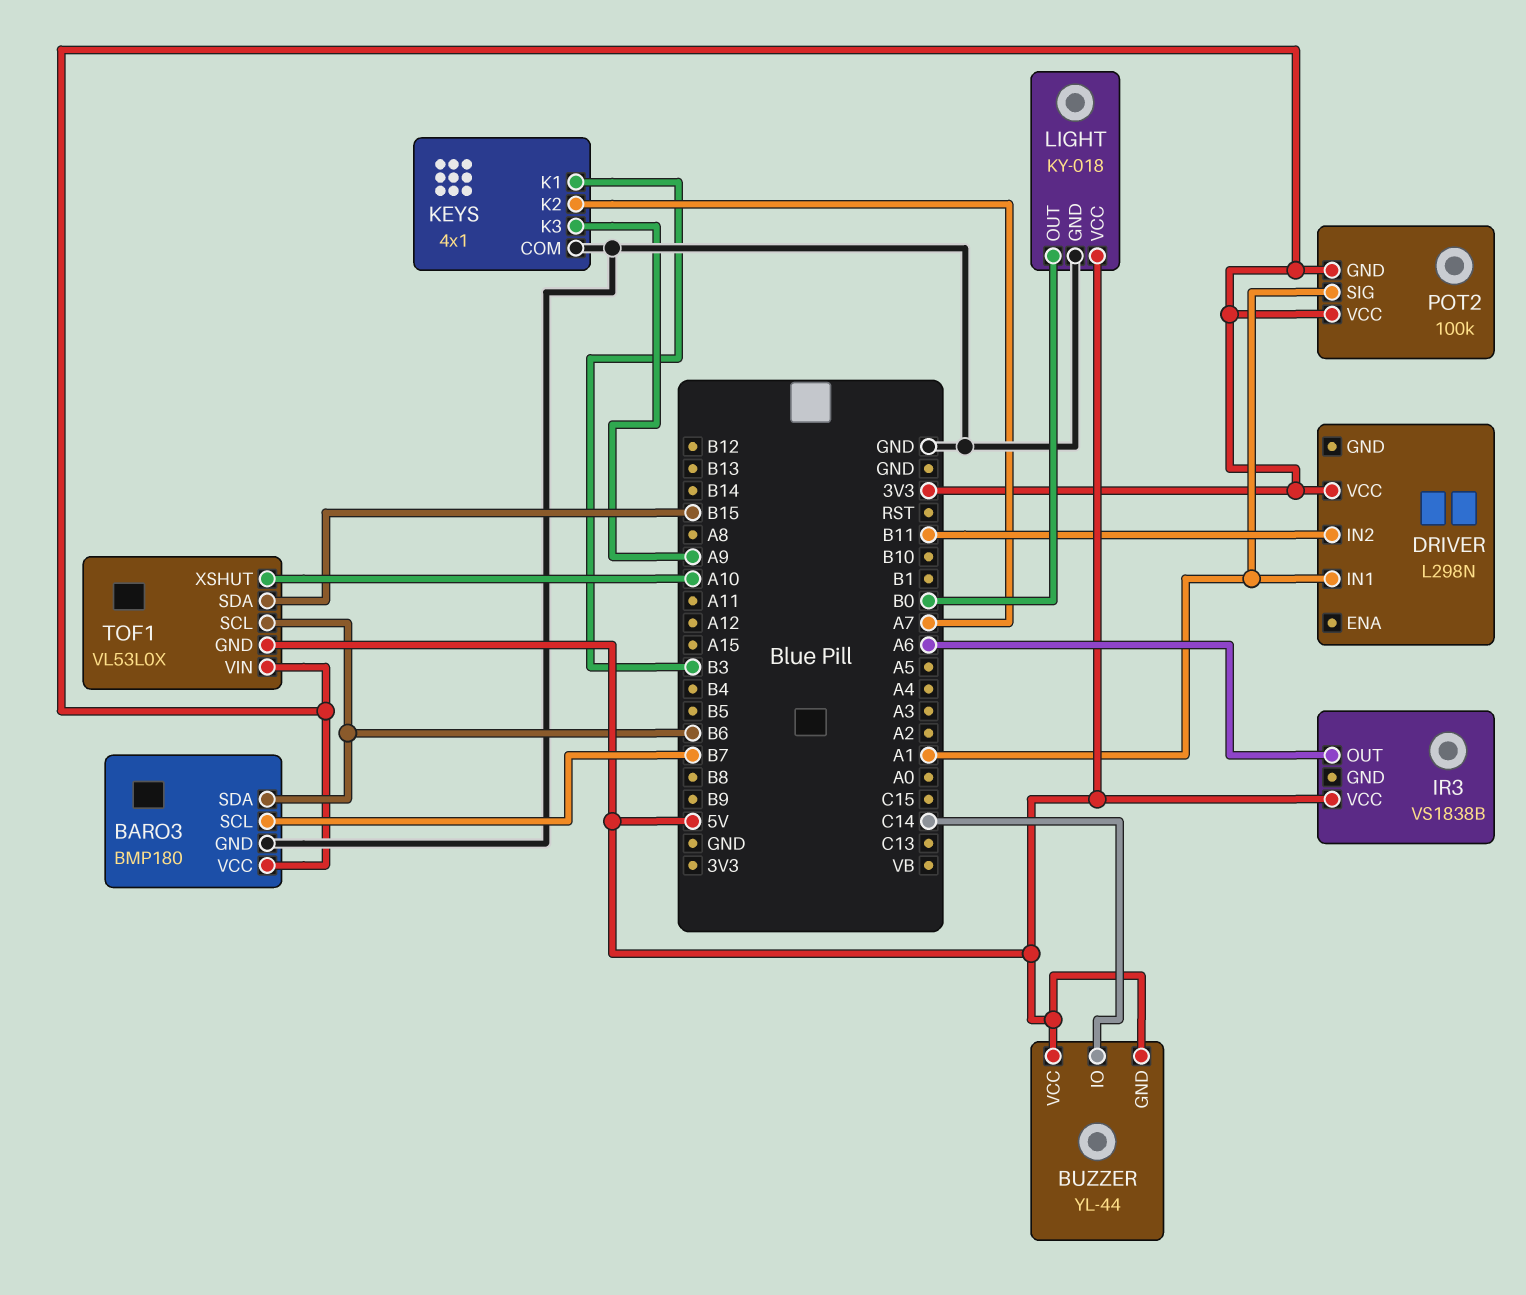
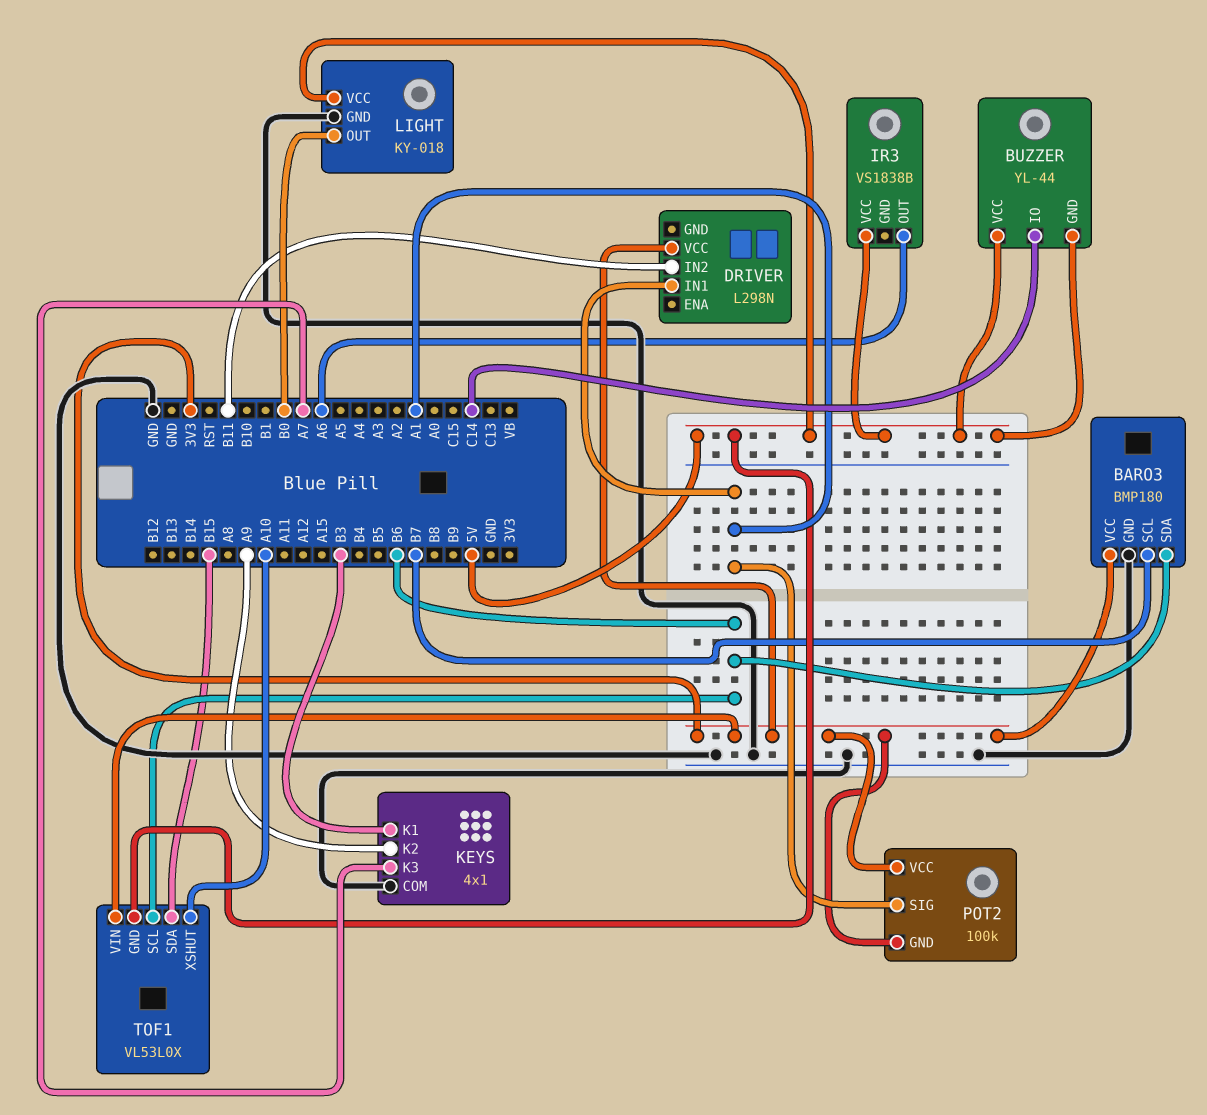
KEYS pin K2: A7 -> A9
KEYS pin K3: A9 -> A7

